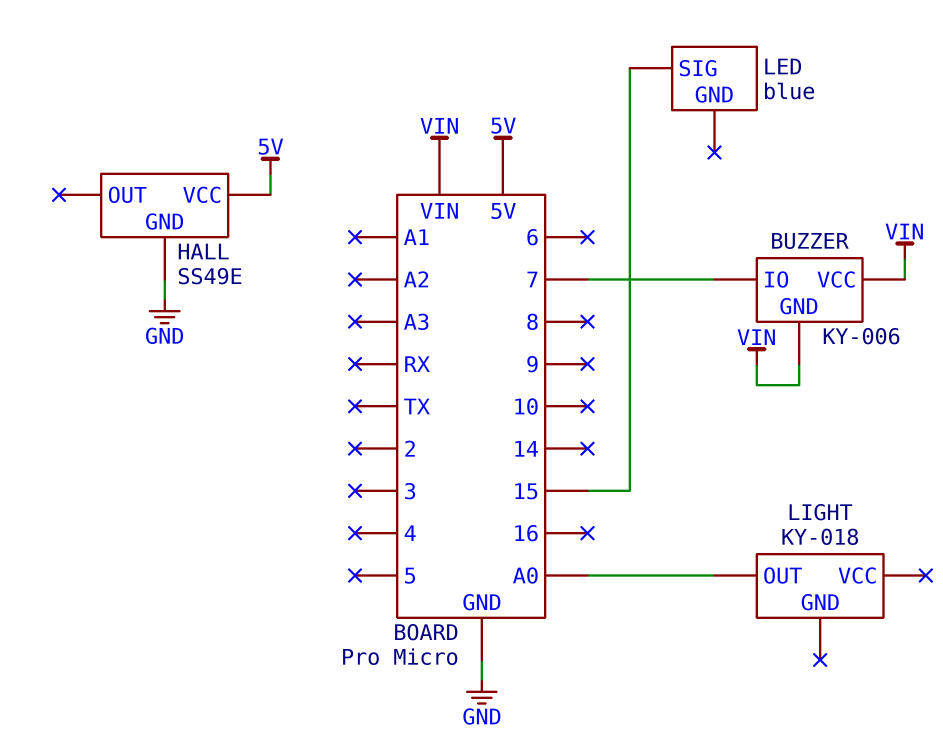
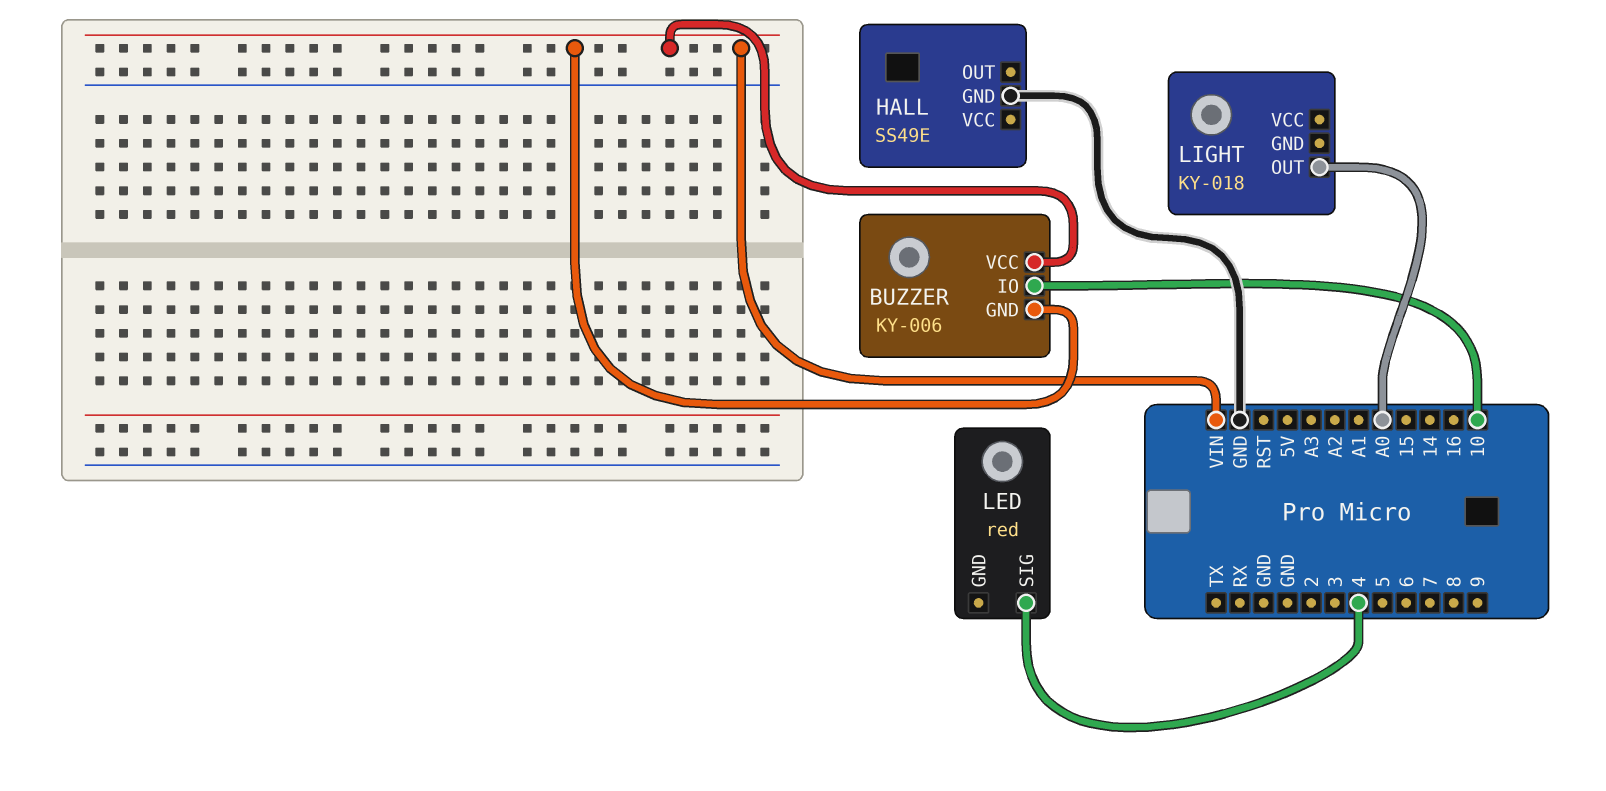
BUZZER pin IO: 7 -> 10
HALL pin VCC: 5V -> none
LED: blue -> red
LED pin SIG: 15 -> 4

